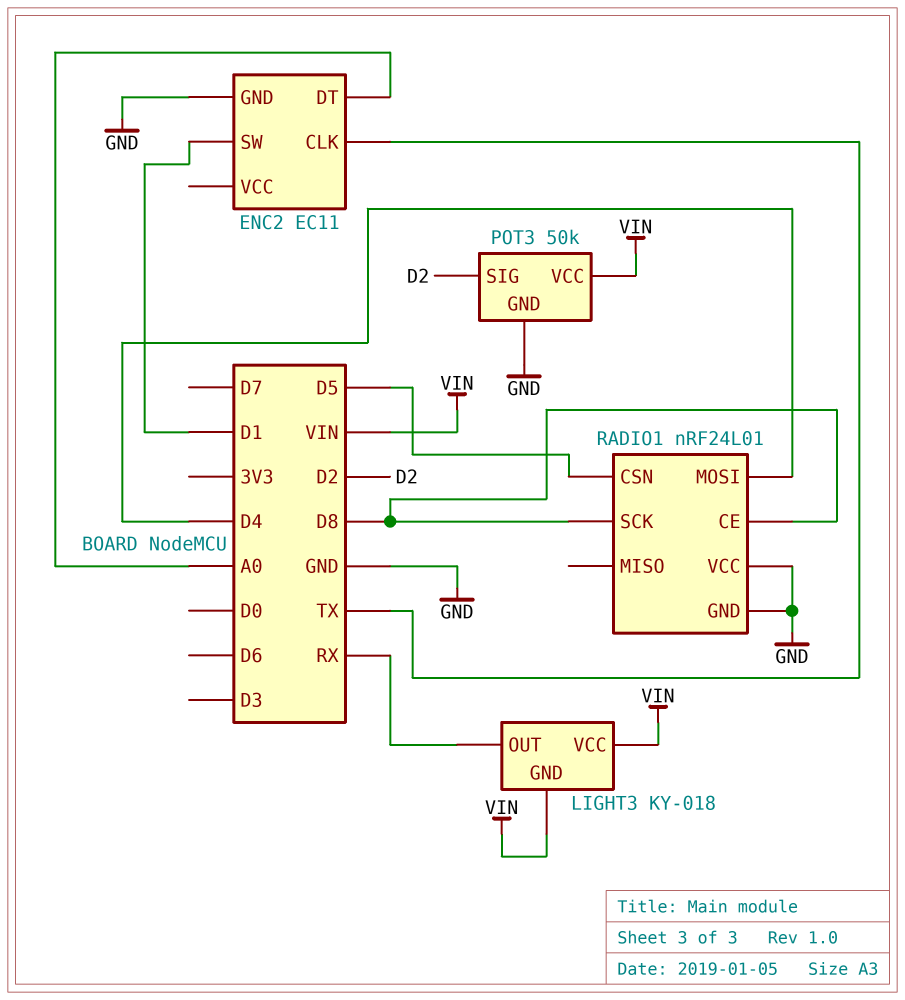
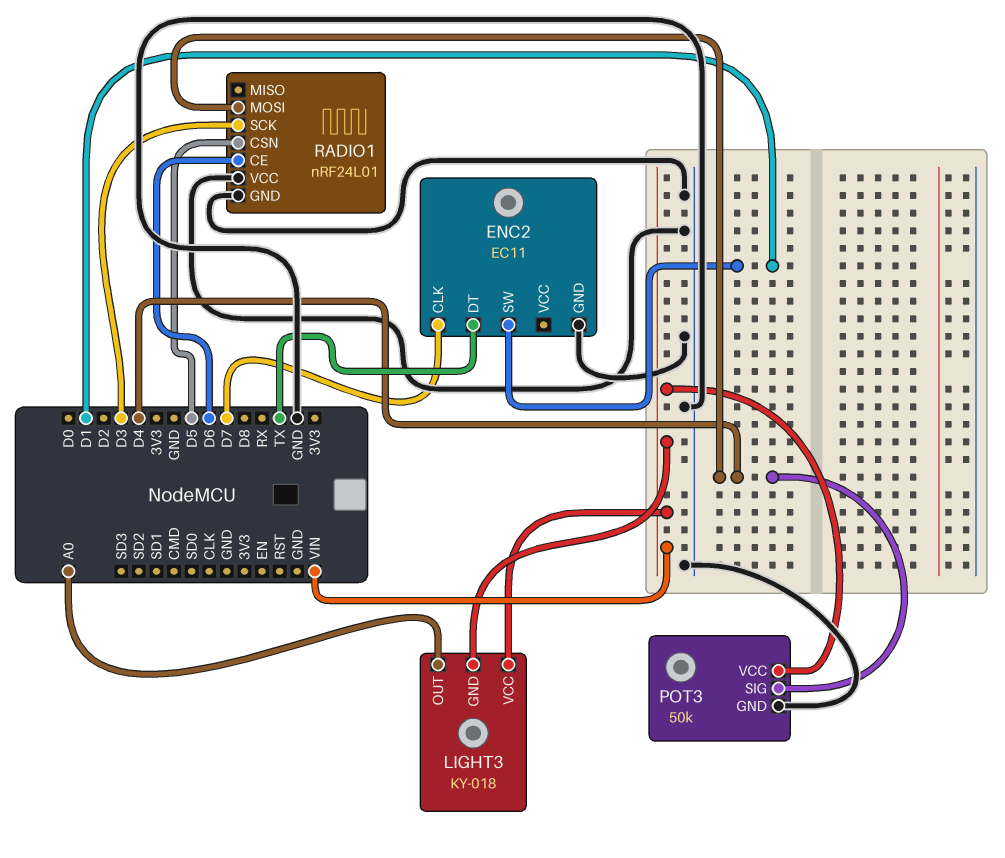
ENC2 pin CLK: TX -> D7
ENC2 pin DT: A0 -> TX
LIGHT3 pin OUT: RX -> A0
POT3 pin SIG: D2 -> D4
RADIO1 pin CE: D8 -> D6
RADIO1 pin SCK: D8 -> D3

